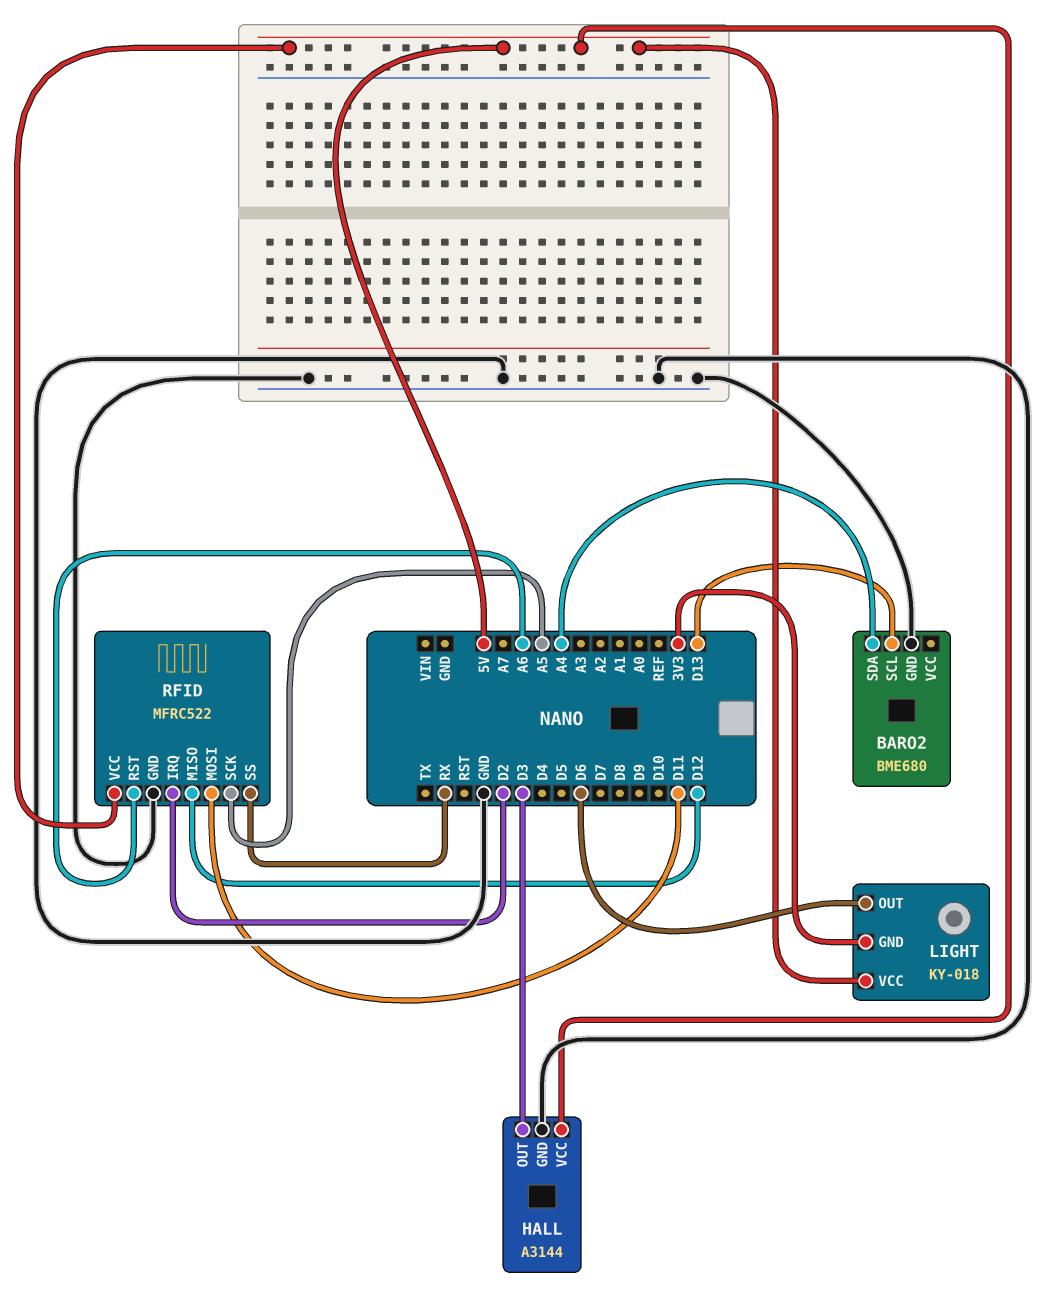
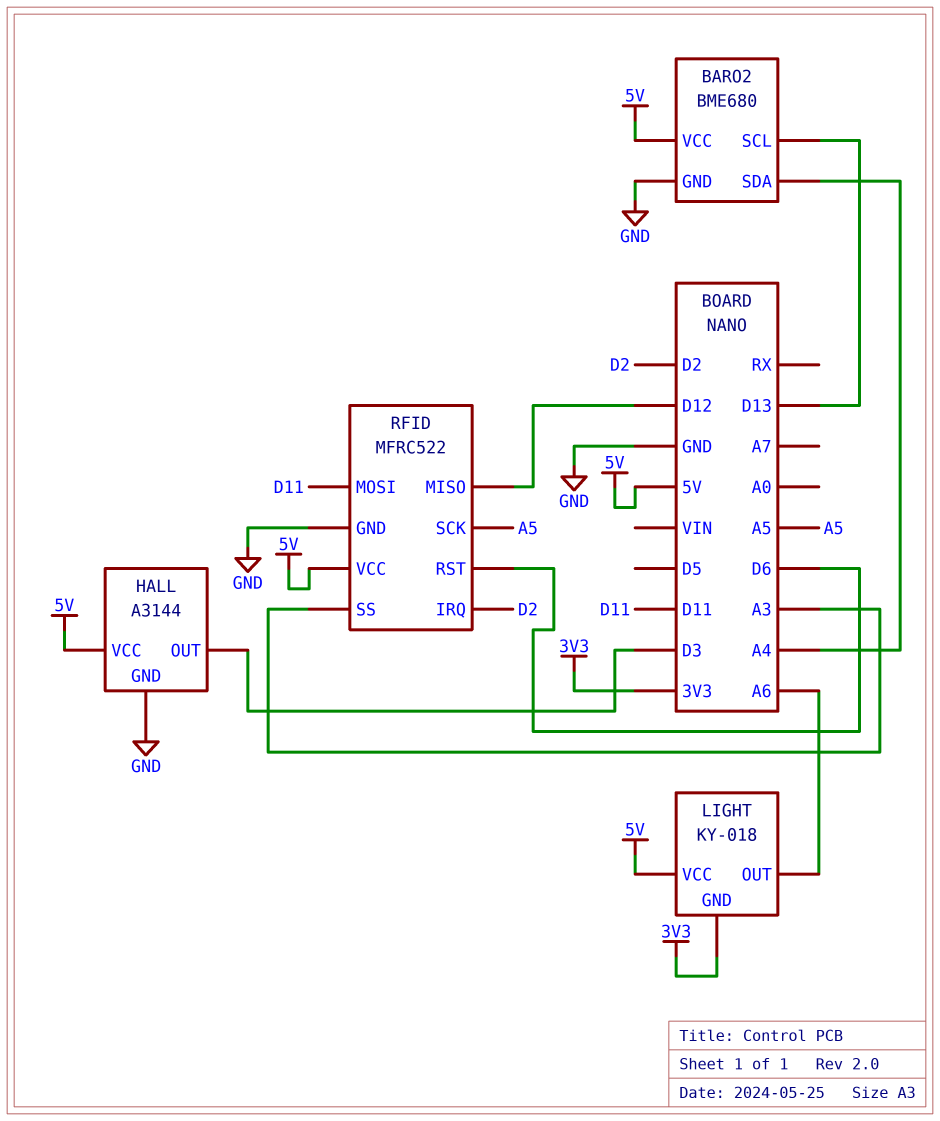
BARO2 pin VCC: none -> 5V
LIGHT pin OUT: D6 -> A6
RFID pin RST: A6 -> D6
RFID pin SS: RX -> A3

